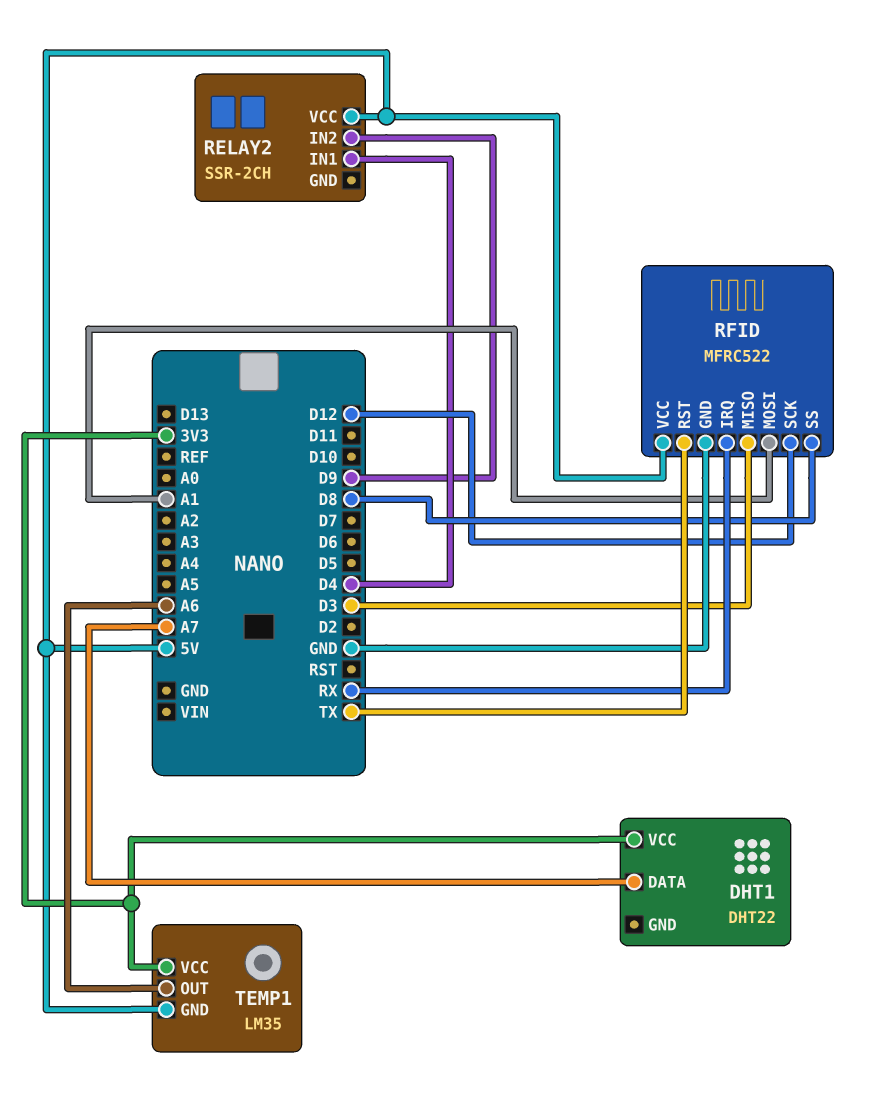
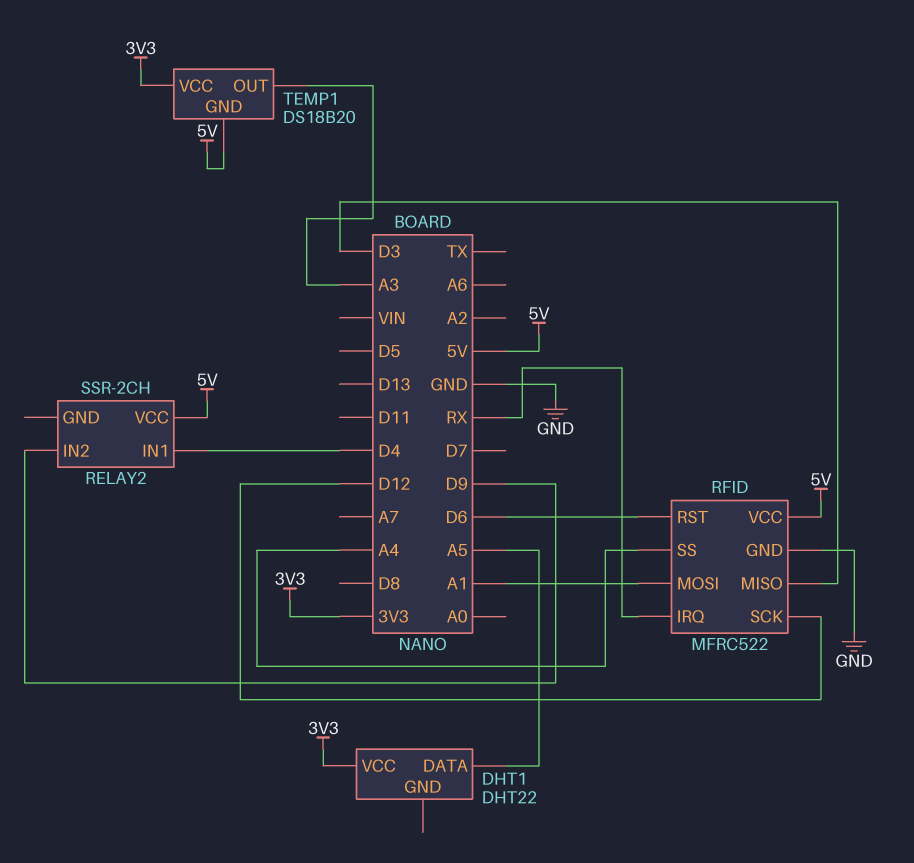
DHT1 pin DATA: A7 -> A5
RFID pin RST: TX -> D6
RFID pin SS: D8 -> A4
TEMP1: LM35 -> DS18B20
TEMP1 pin OUT: A6 -> A3

